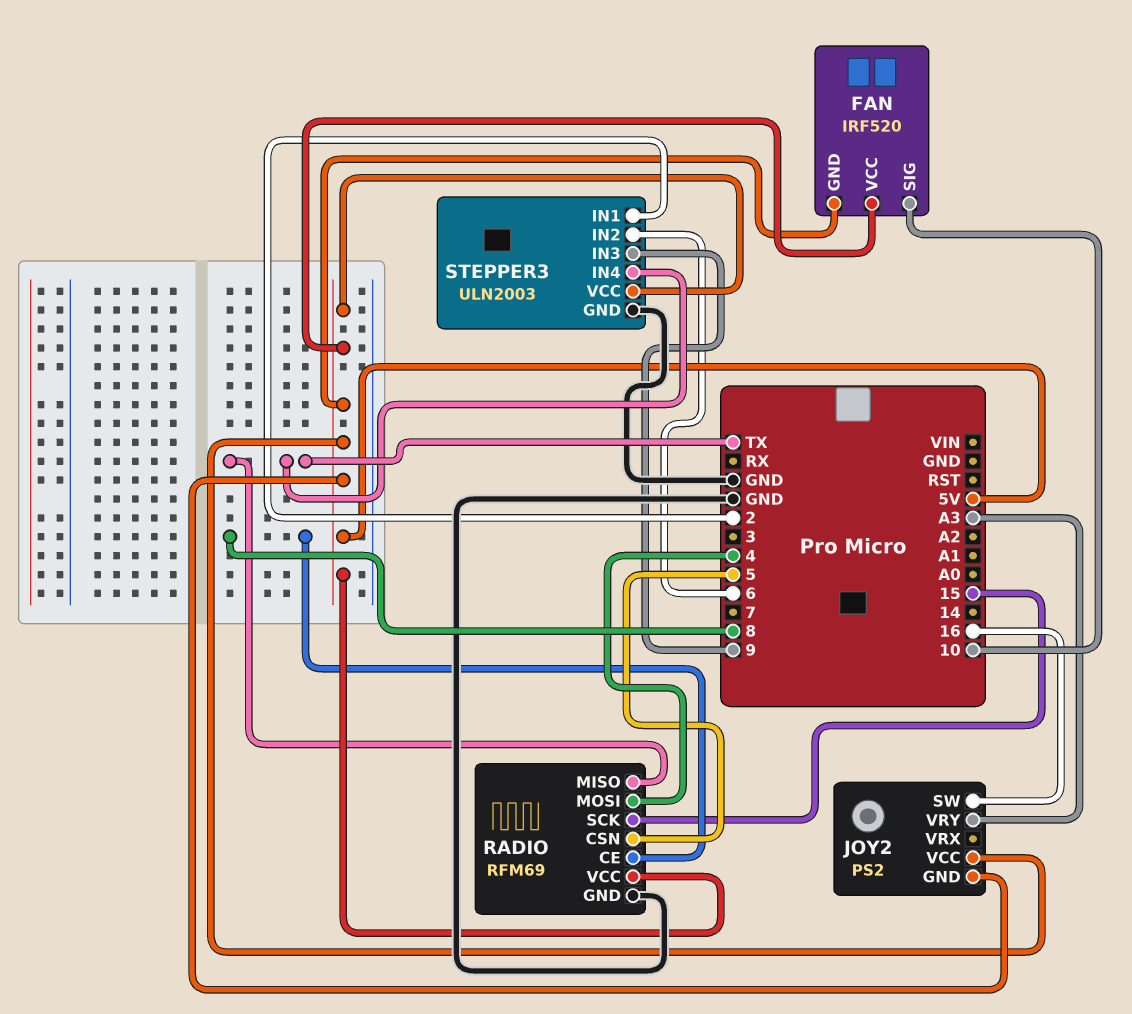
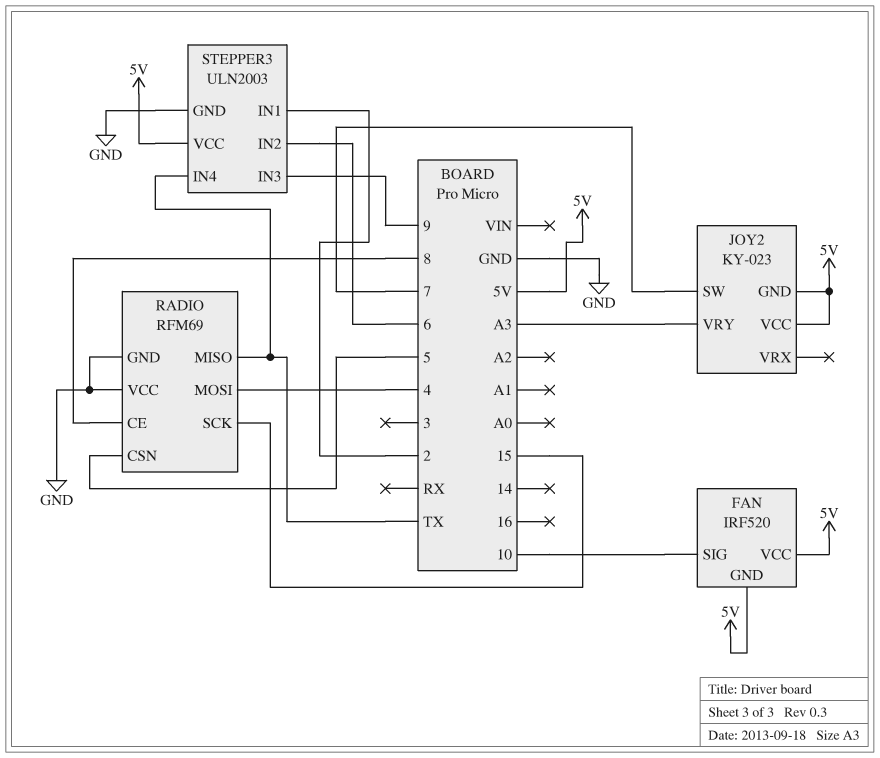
JOY2: PS2 -> KY-023
JOY2 pin SW: 16 -> 7
RADIO pin VCC: 5V -> GND

